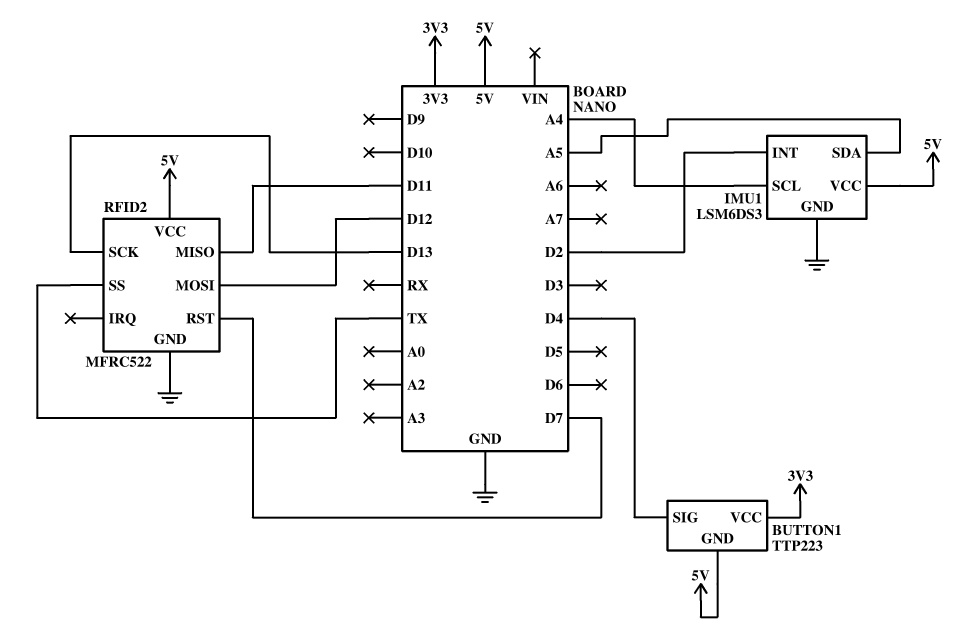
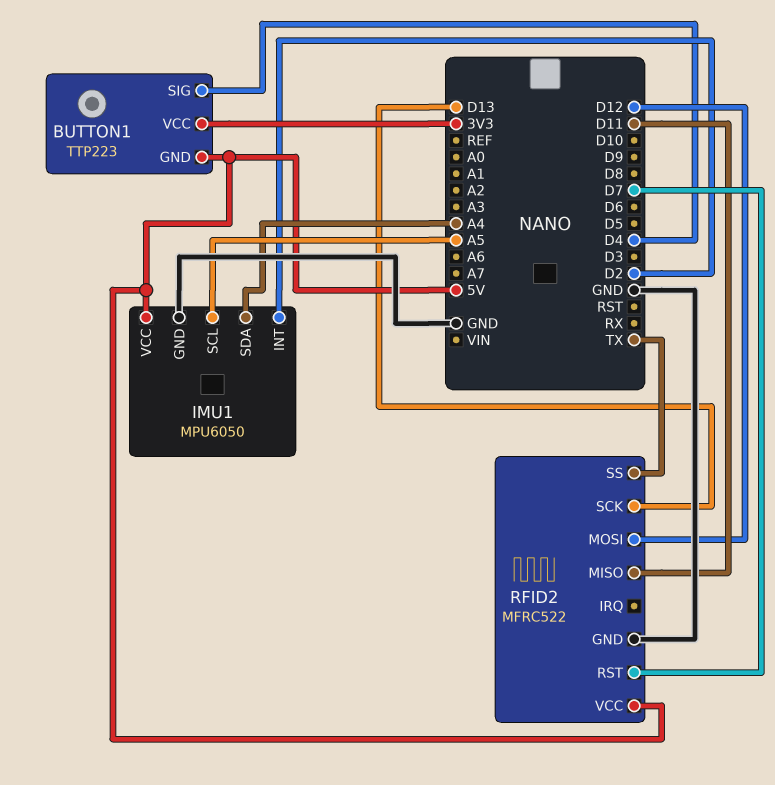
IMU1: LSM6DS3 -> MPU6050
IMU1 pin SCL: A4 -> A5
IMU1 pin SDA: A5 -> A4

